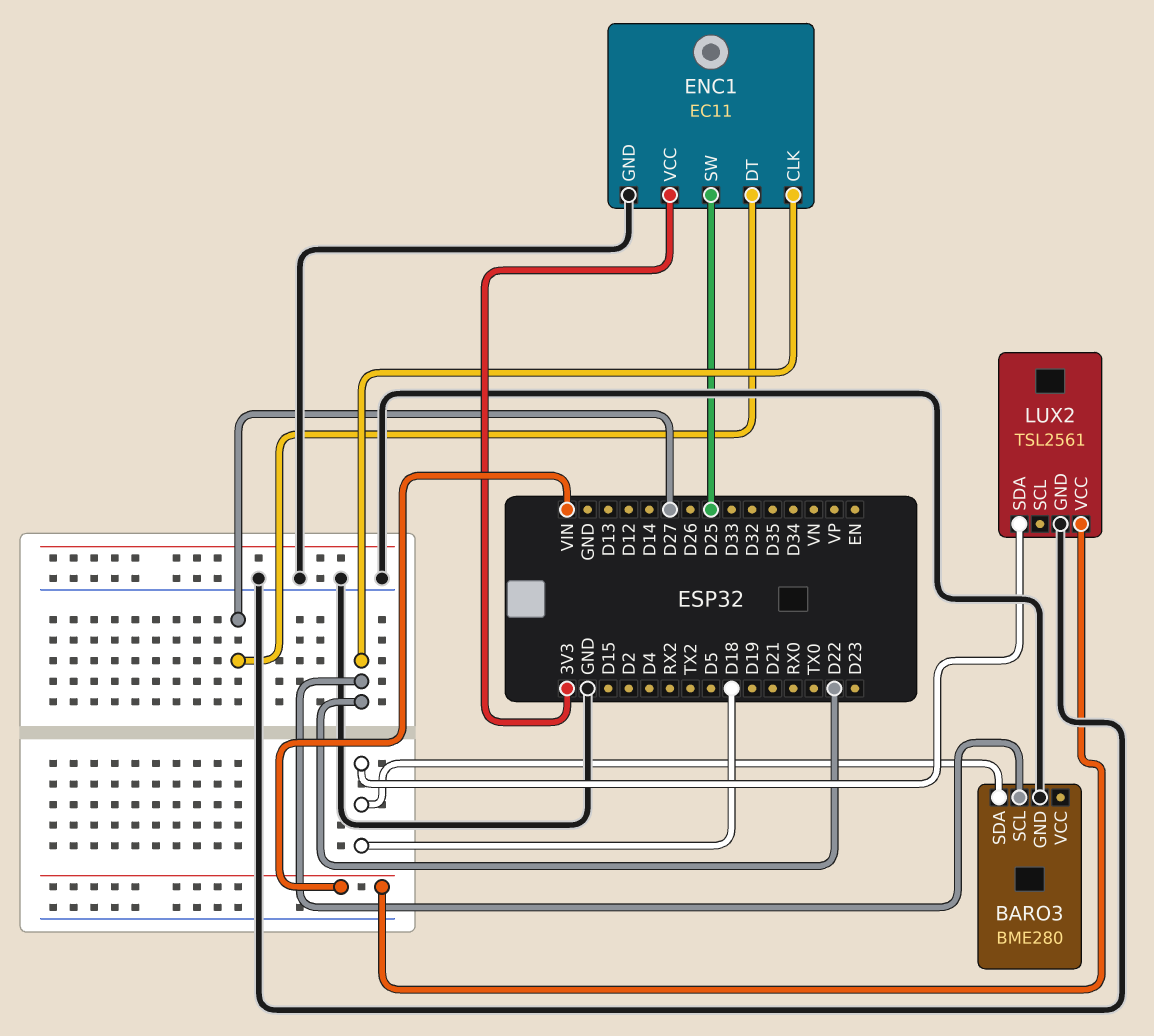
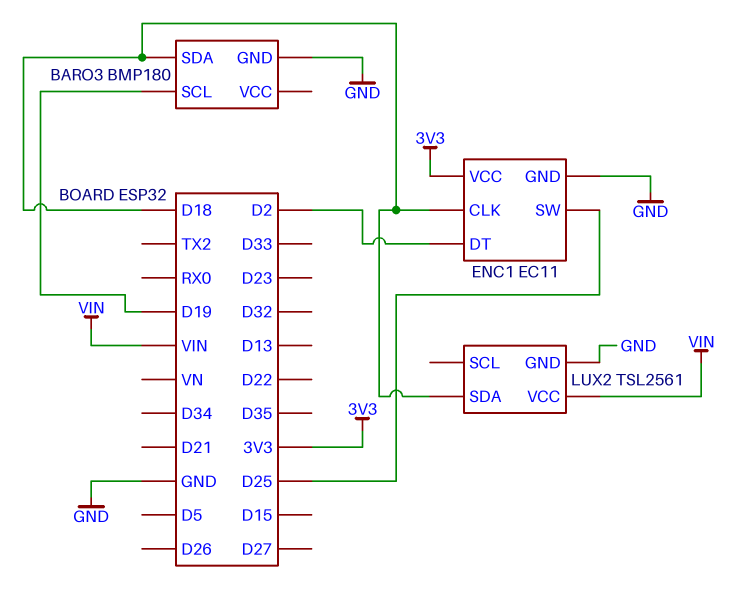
BARO3: BME280 -> BMP180
BARO3 pin SCL: D22 -> D19
ENC1 pin CLK: D22 -> D18
ENC1 pin DT: D27 -> D2

